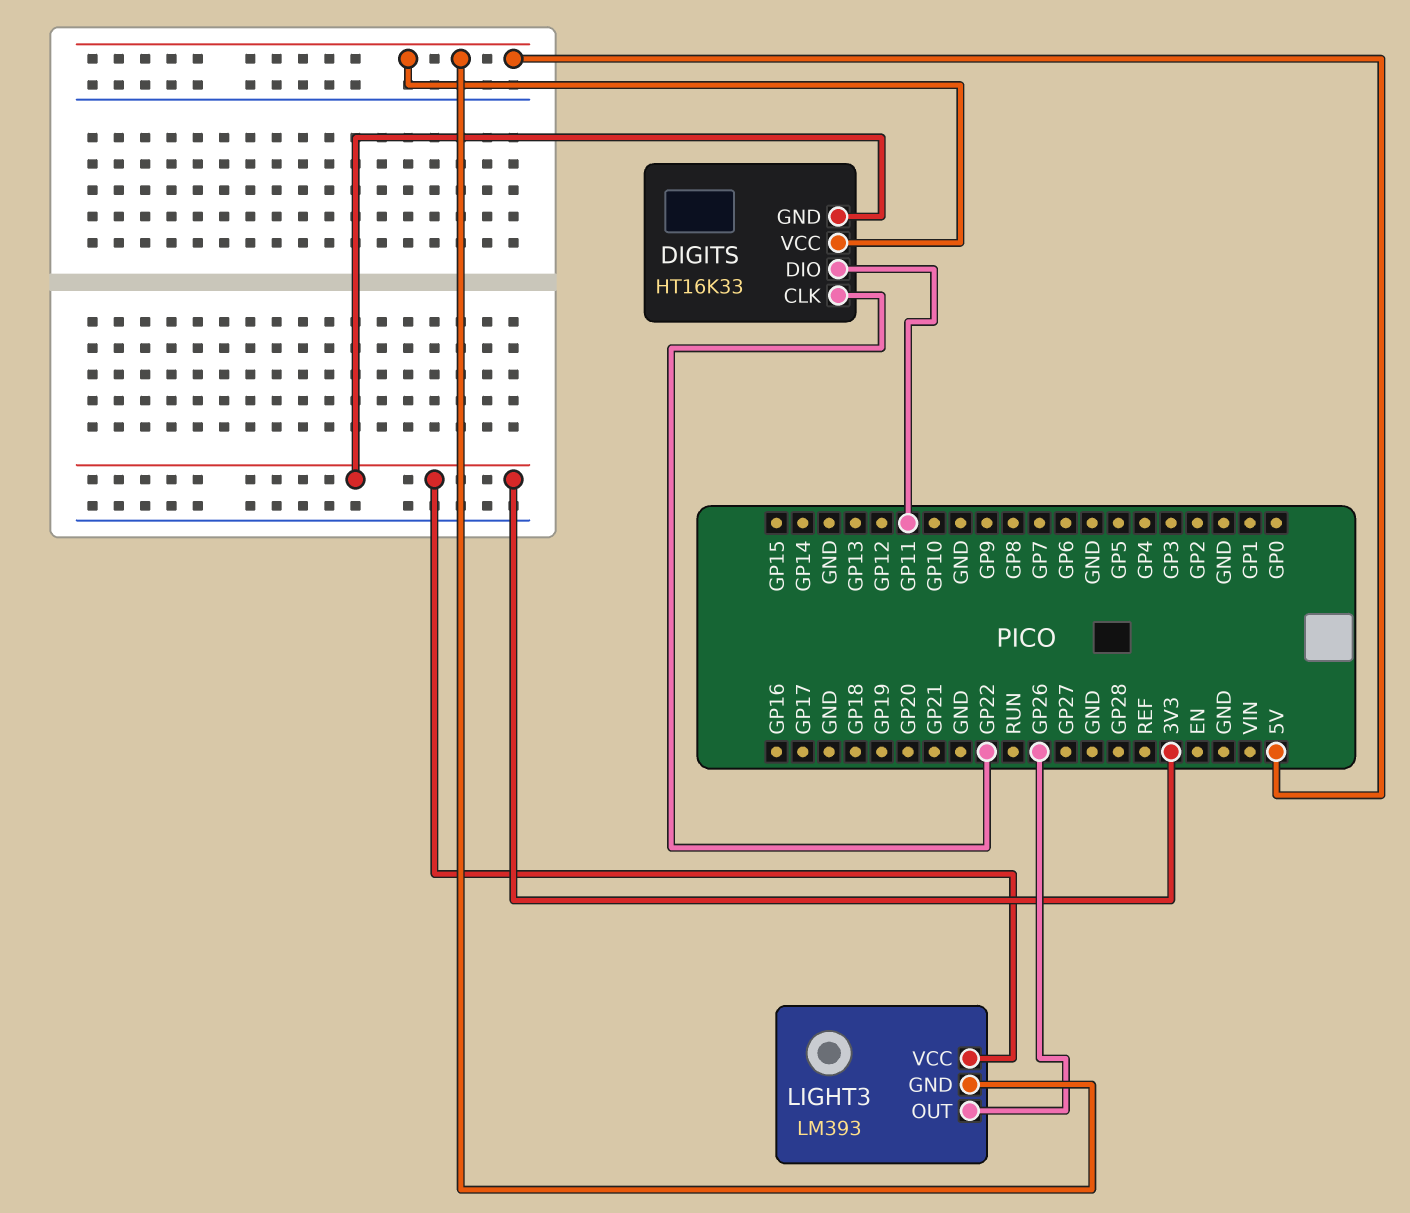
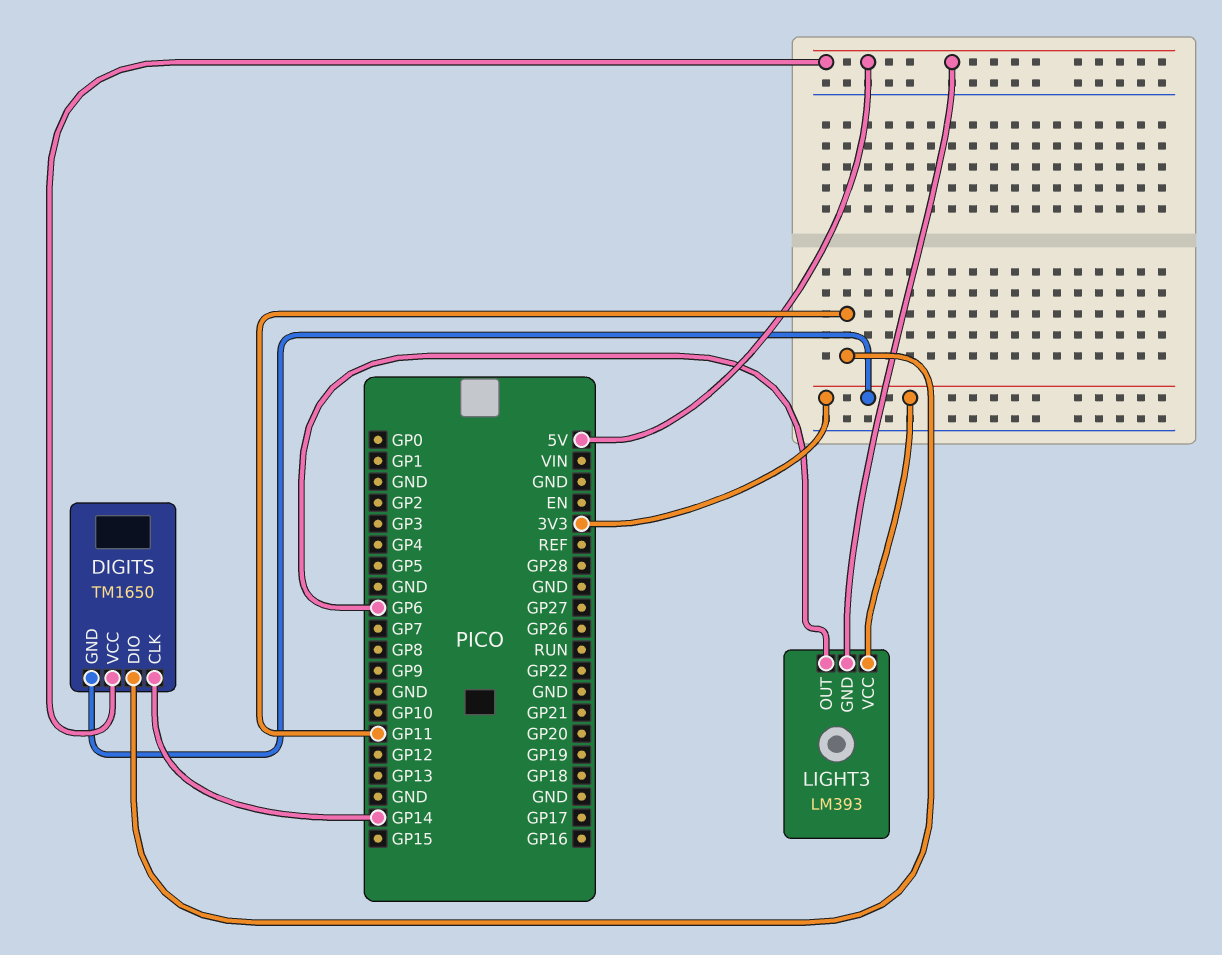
DIGITS: HT16K33 -> TM1650
DIGITS pin CLK: GP22 -> GP14
LIGHT3 pin OUT: GP26 -> GP6

